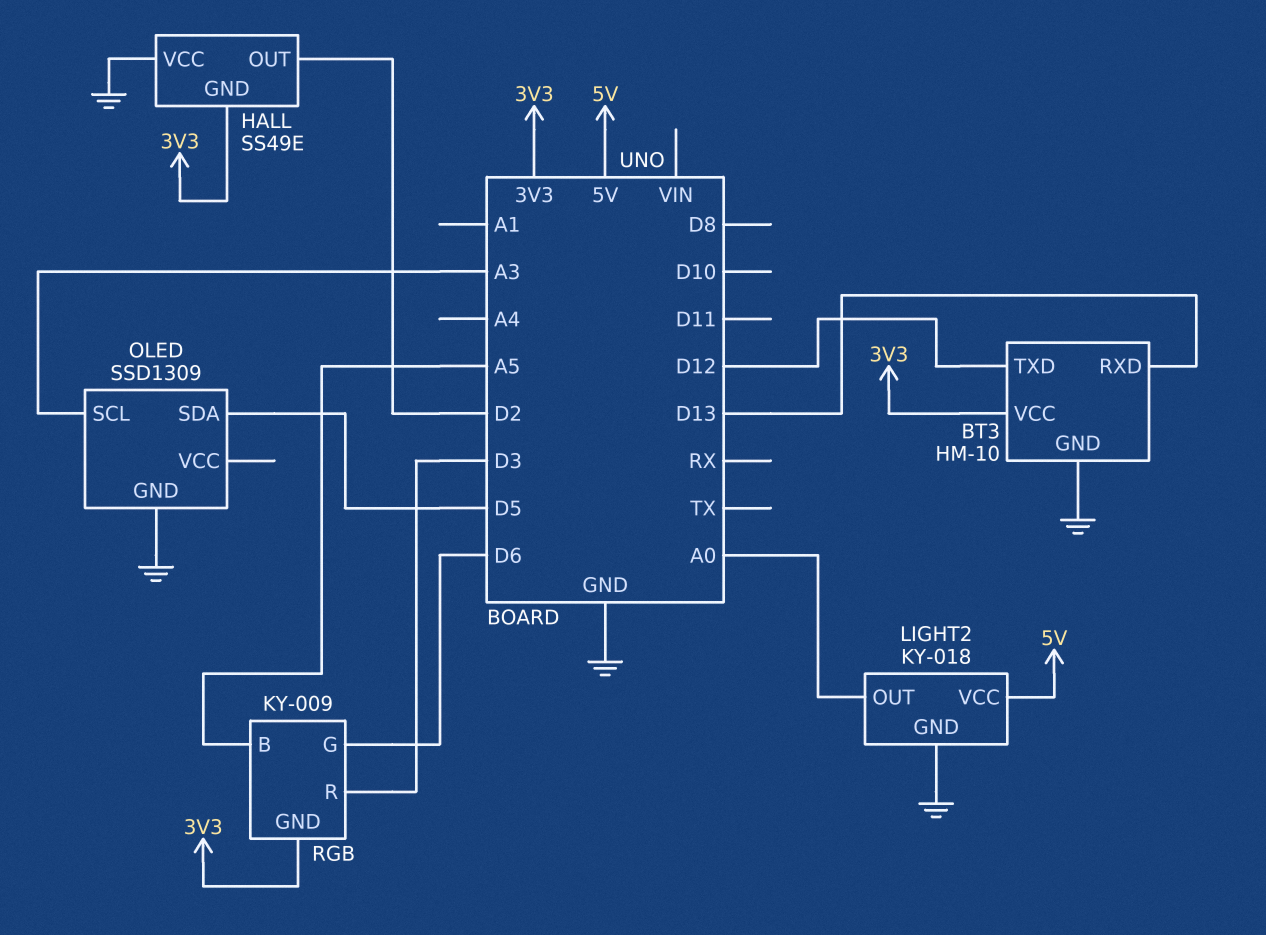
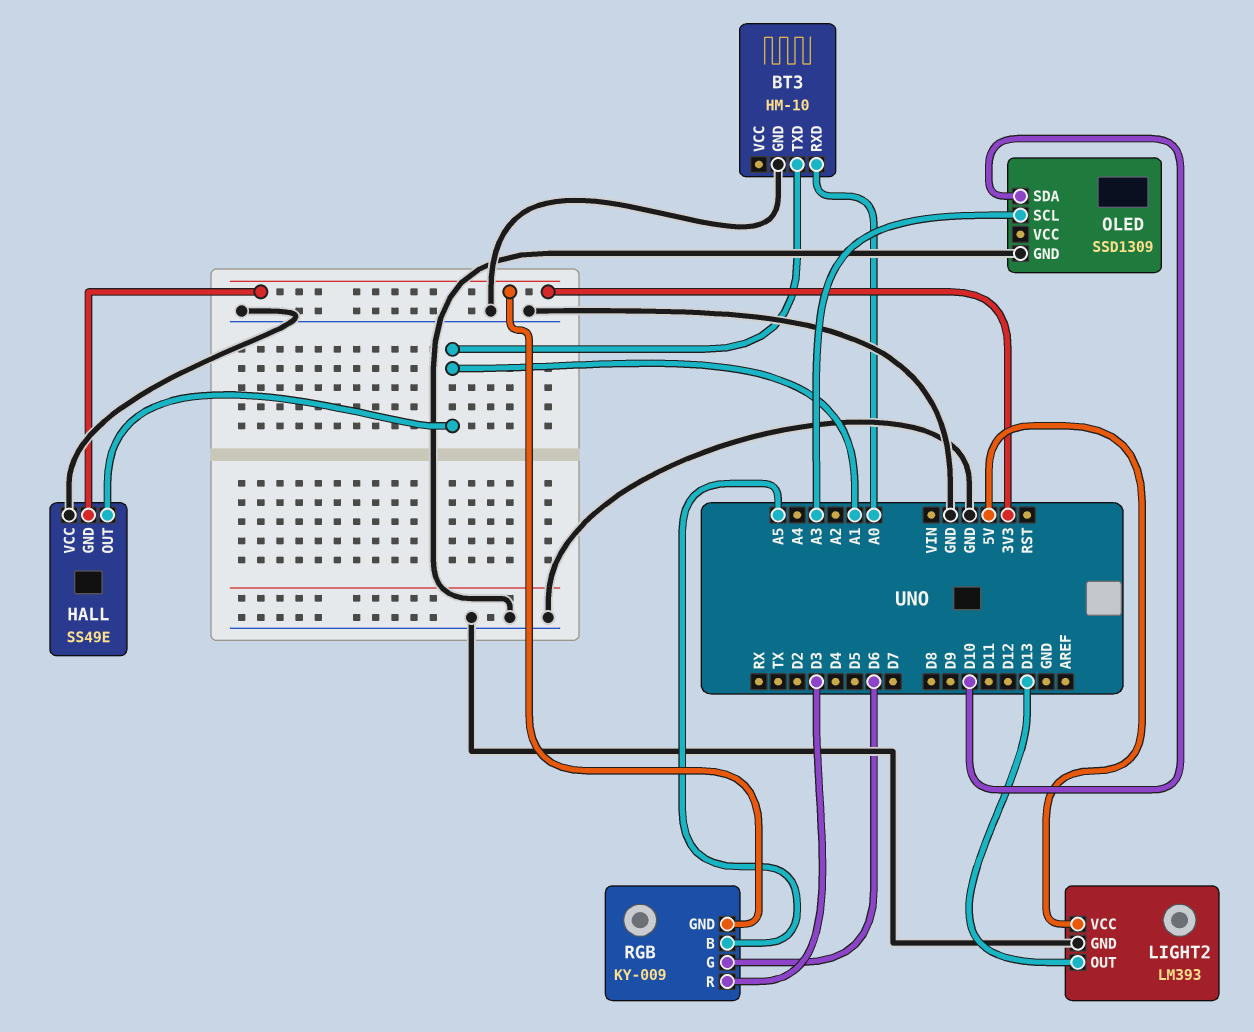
BT3 pin RXD: D13 -> A0
BT3 pin TXD: D12 -> A1
BT3 pin VCC: 3V3 -> none
HALL pin OUT: D2 -> A1
LIGHT2: KY-018 -> LM393
LIGHT2 pin OUT: A0 -> D13
OLED pin SDA: D5 -> D10

